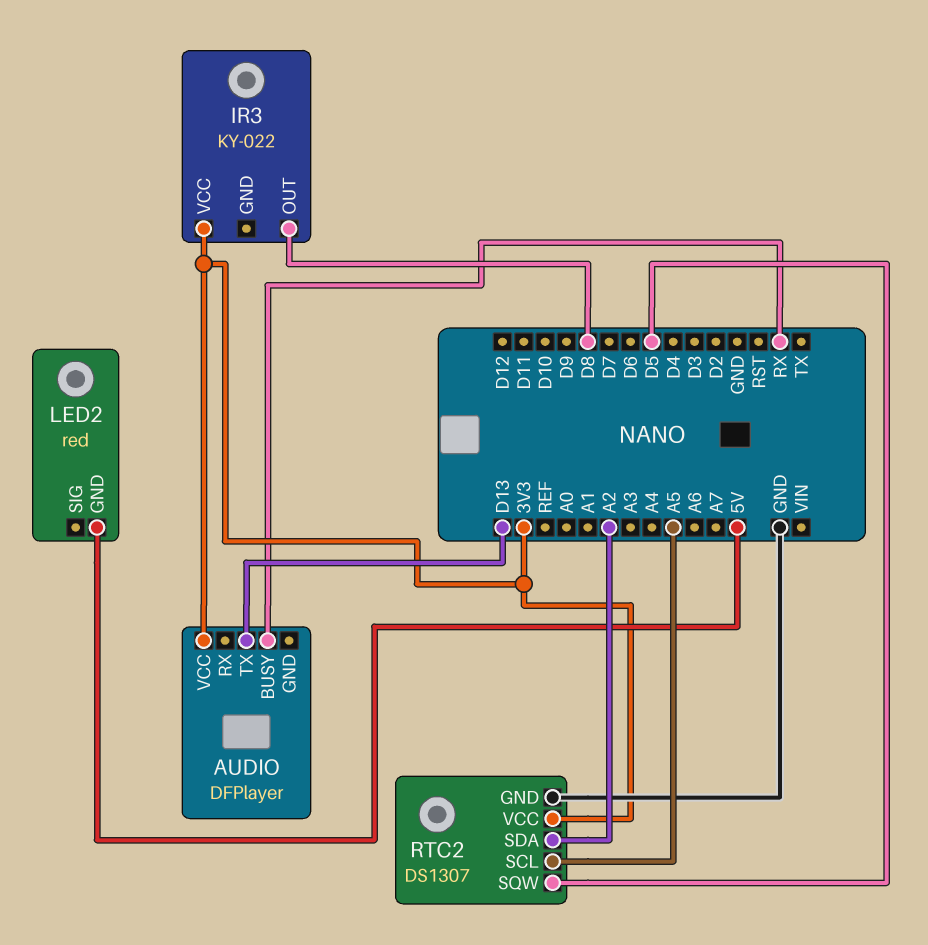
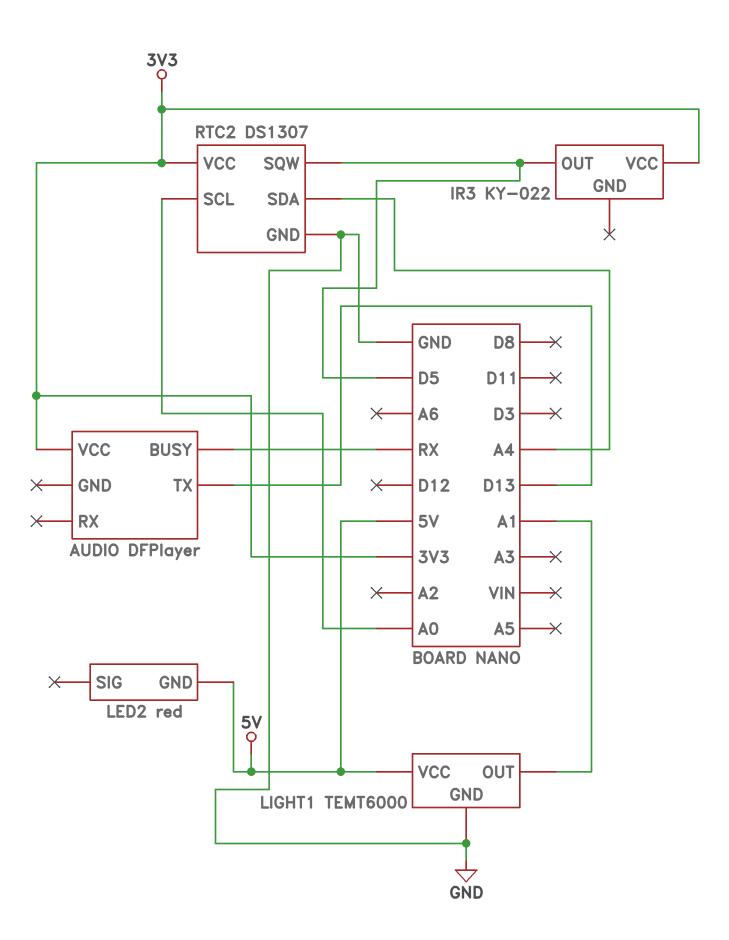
IR3 pin OUT: D8 -> D5
LIGHT1: none -> TEMT6000
LIGHT1 pin GND: none -> GND
LIGHT1 pin OUT: none -> A1
LIGHT1 pin VCC: none -> 5V
RTC2 pin SCL: A5 -> A0
RTC2 pin SDA: A2 -> A4

